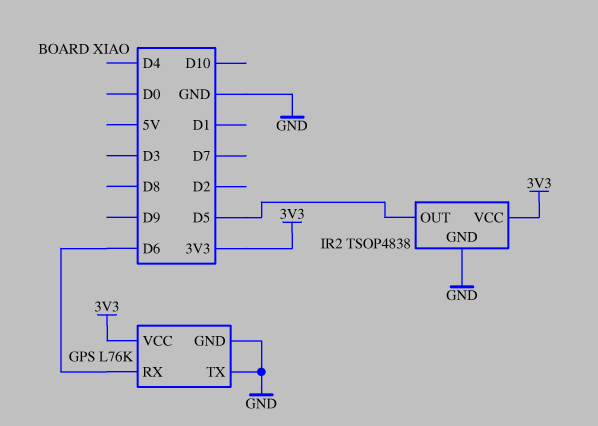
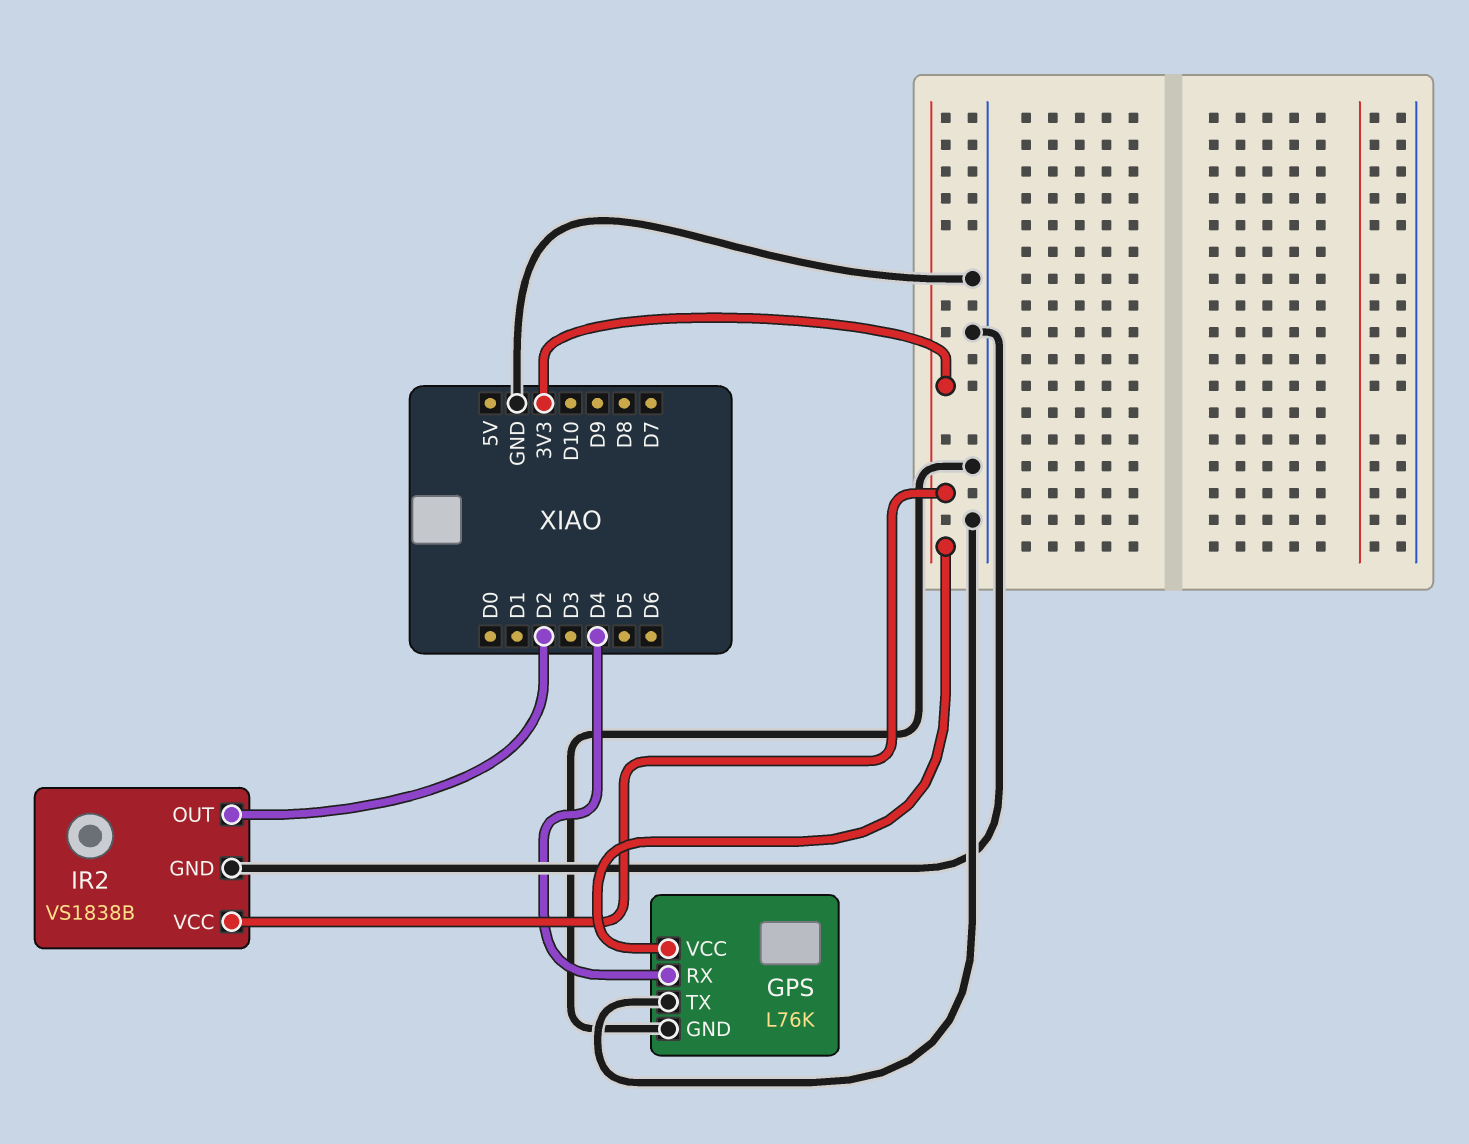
GPS pin RX: D6 -> D4
IR2: TSOP4838 -> VS1838B
IR2 pin OUT: D5 -> D2

